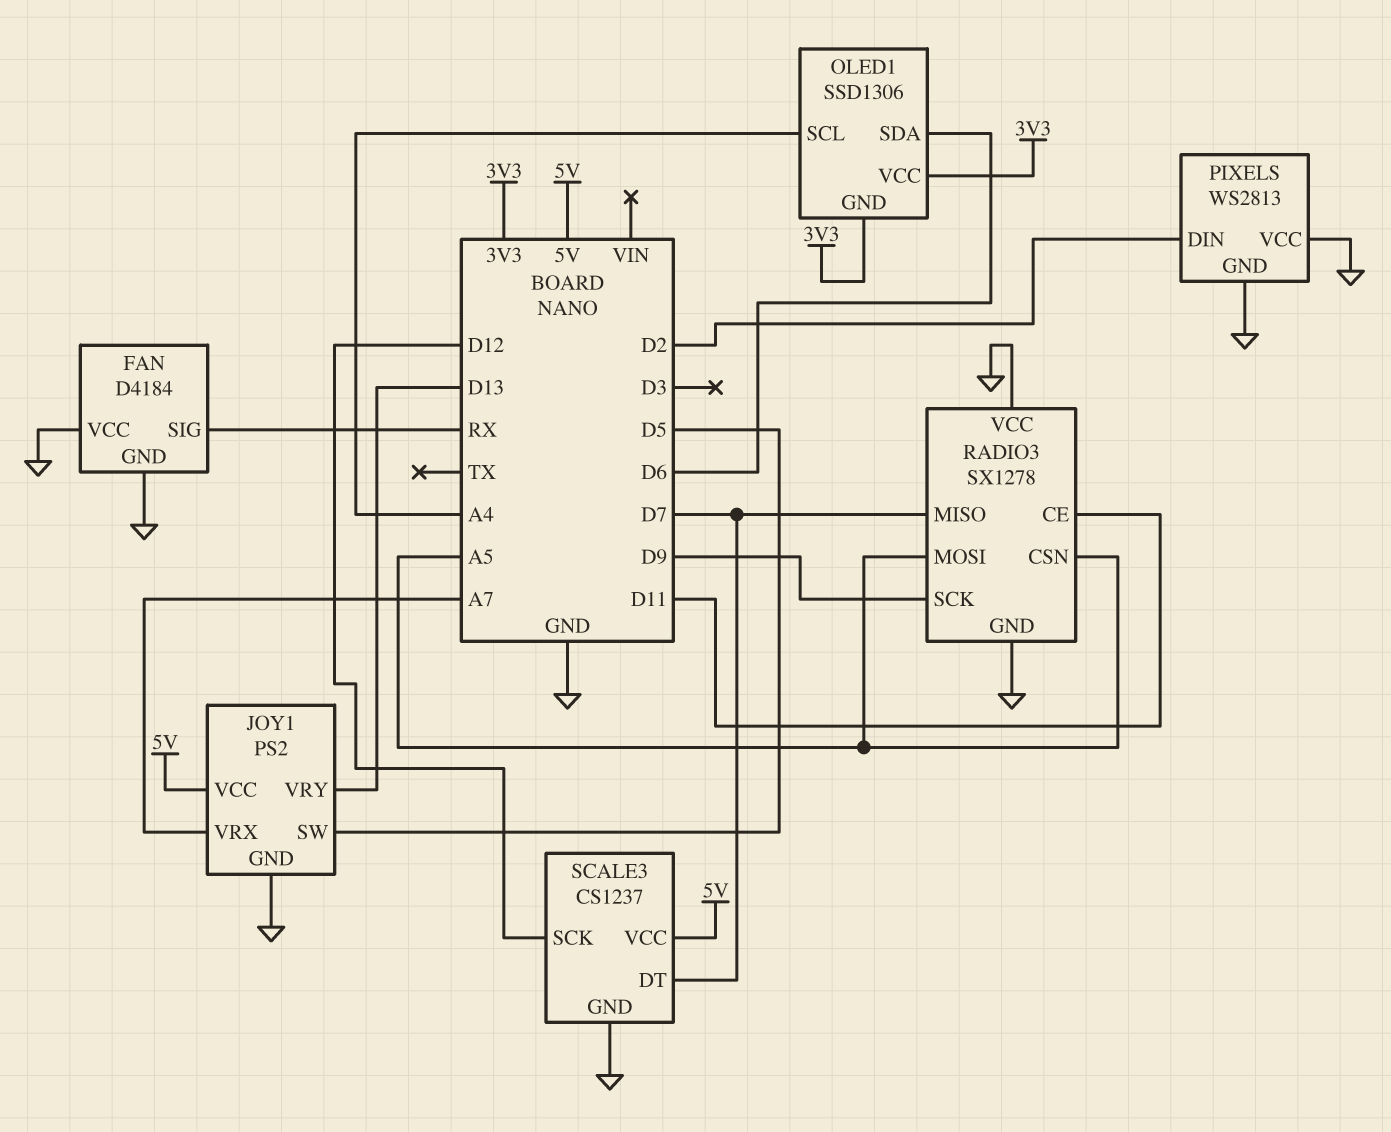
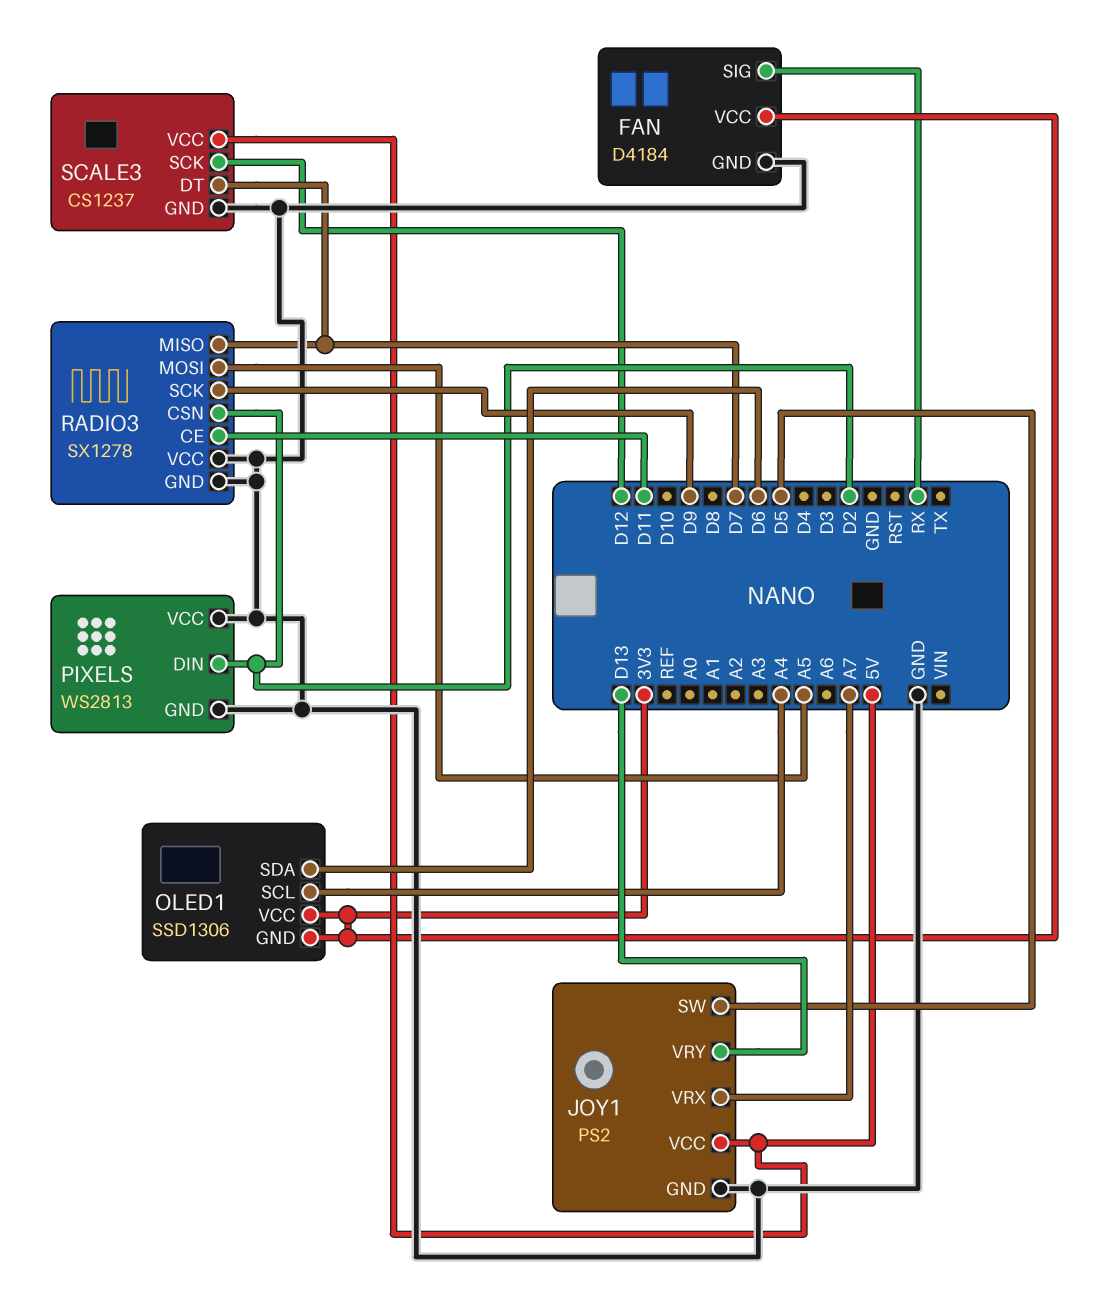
FAN pin VCC: GND -> 3V3
RADIO3 pin CSN: A5 -> D2

